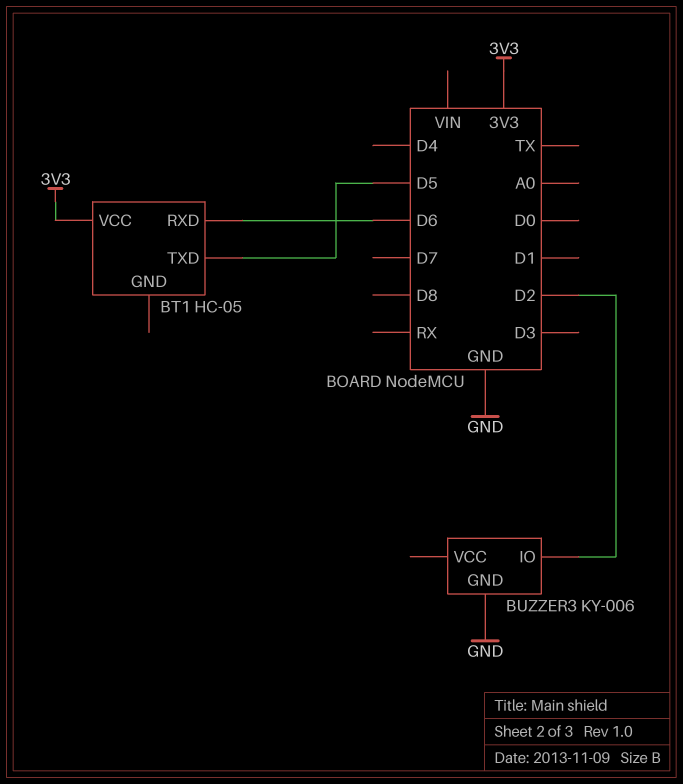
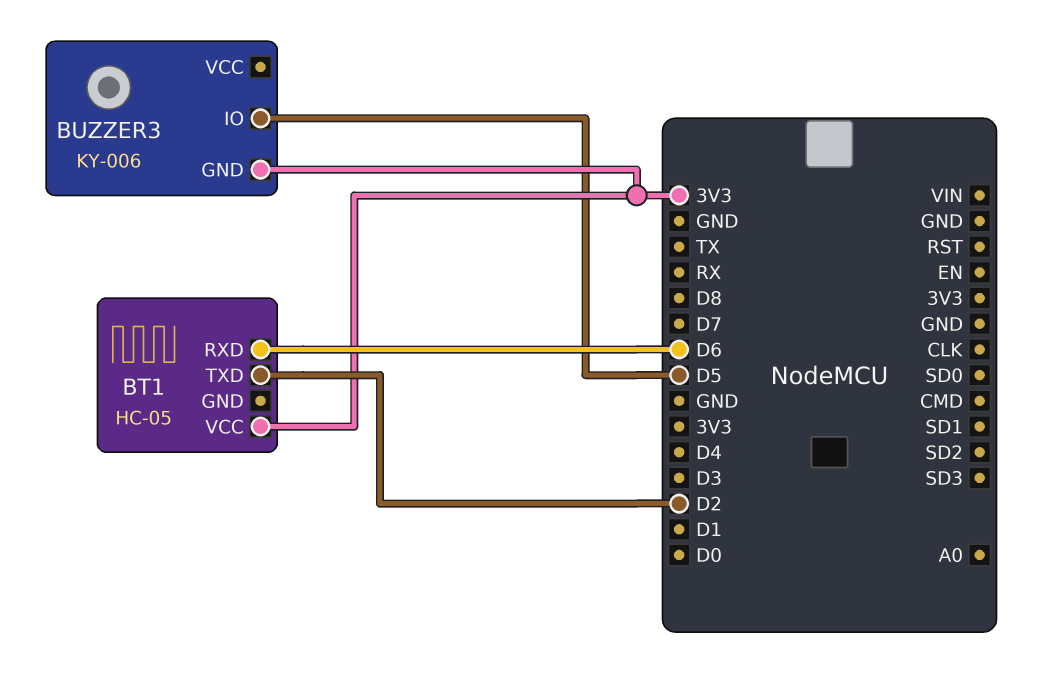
BT1 pin TXD: D5 -> D2
BUZZER3 pin GND: GND -> 3V3
BUZZER3 pin IO: D2 -> D5

